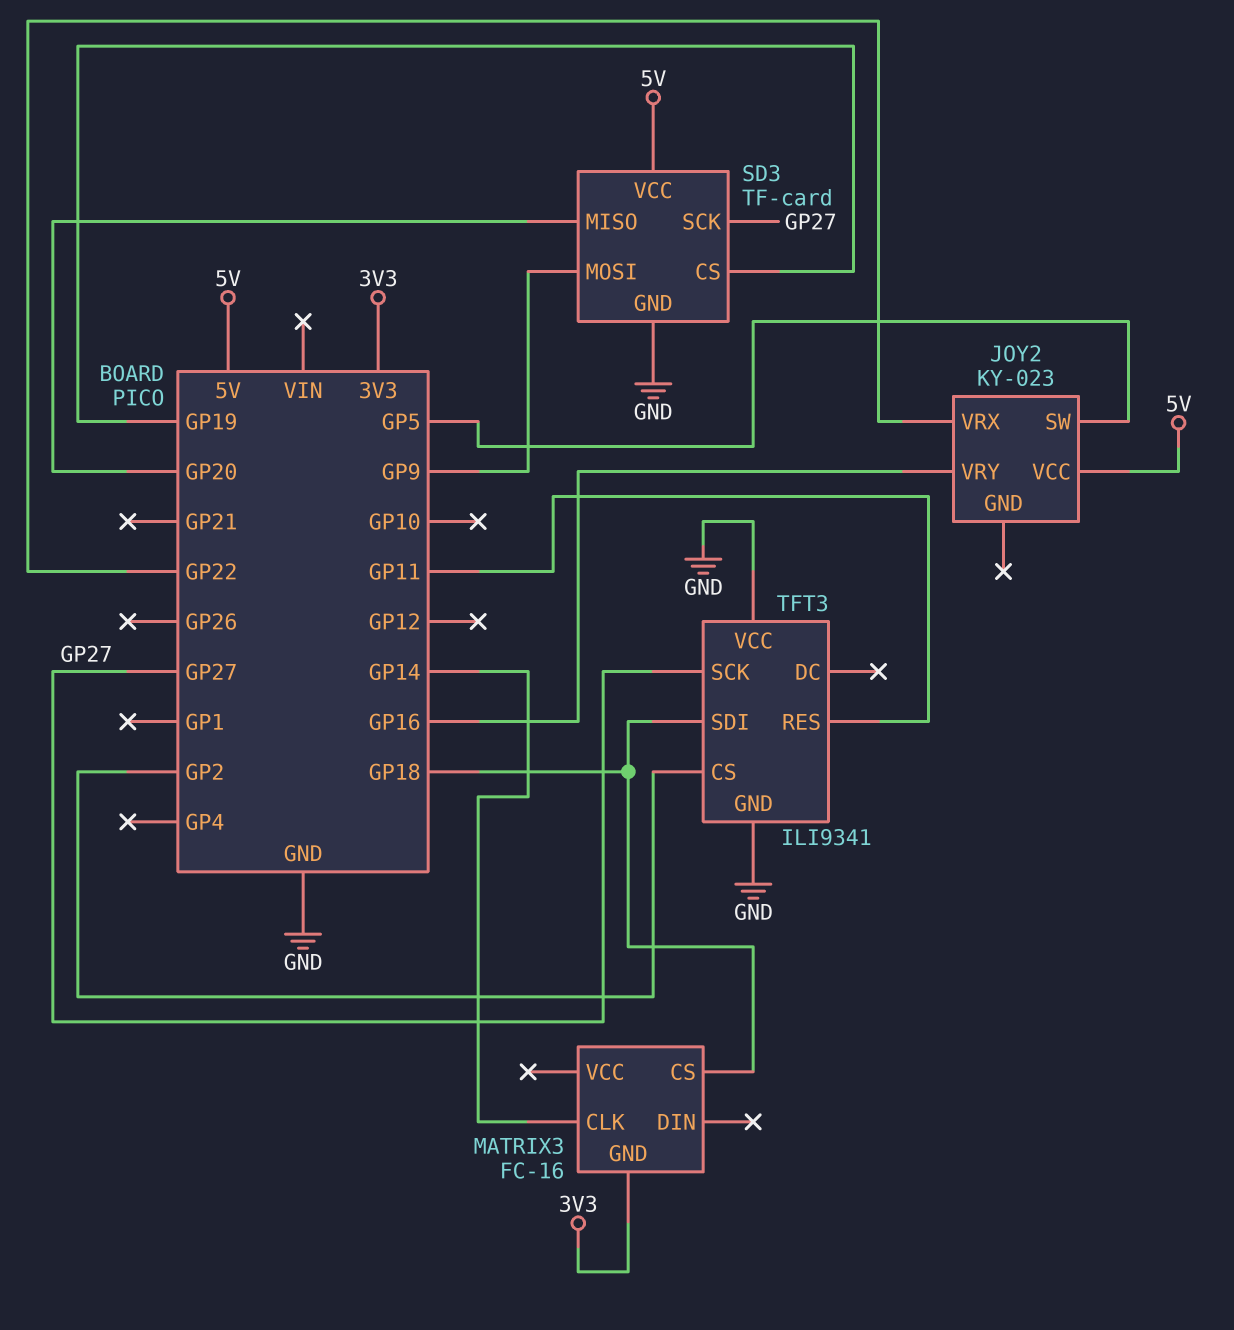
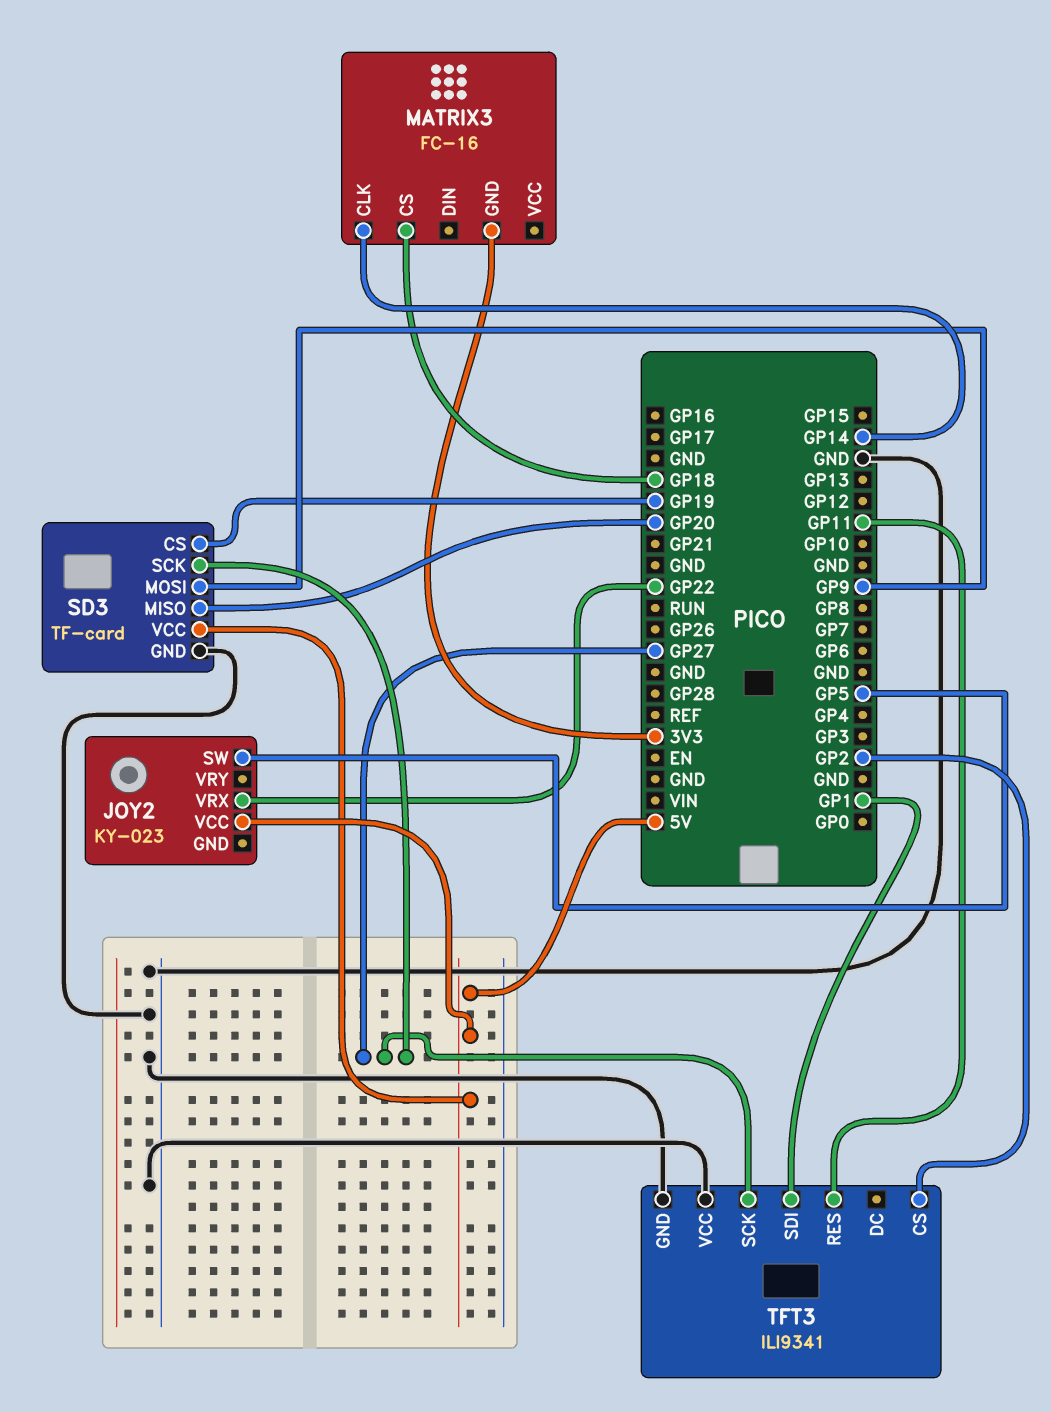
JOY2 pin VRY: GP16 -> none
TFT3 pin SDI: GP18 -> GP1

